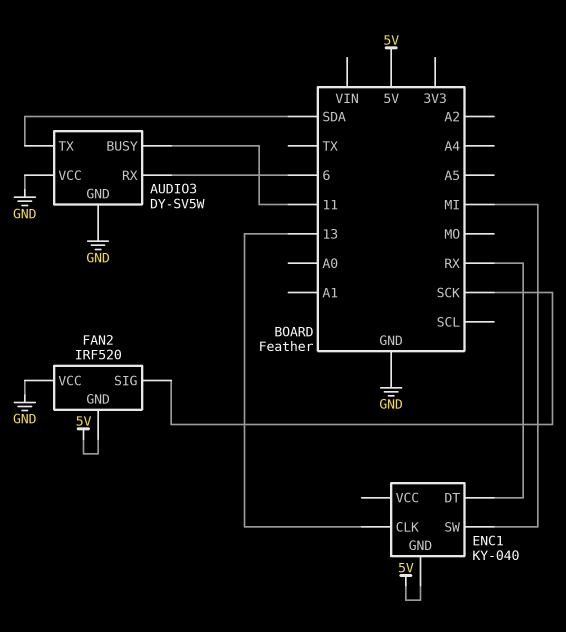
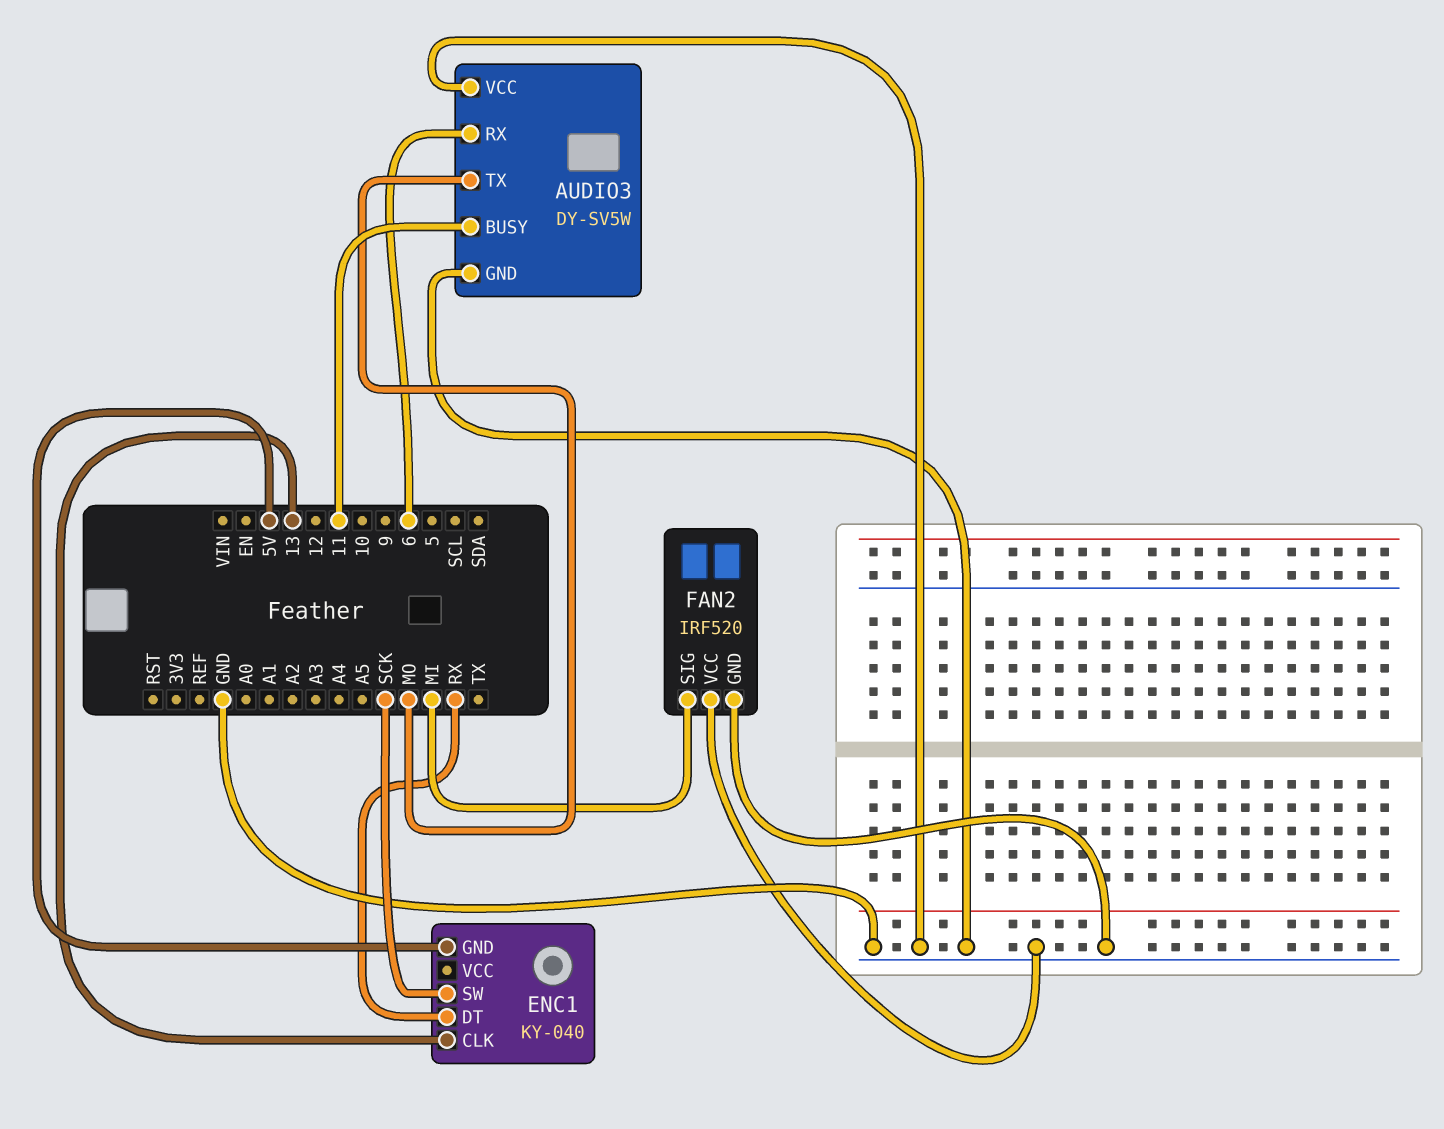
AUDIO3 pin TX: SDA -> MO
ENC1 pin SW: MI -> SCK
FAN2 pin GND: 5V -> GND
FAN2 pin SIG: SCK -> MI

